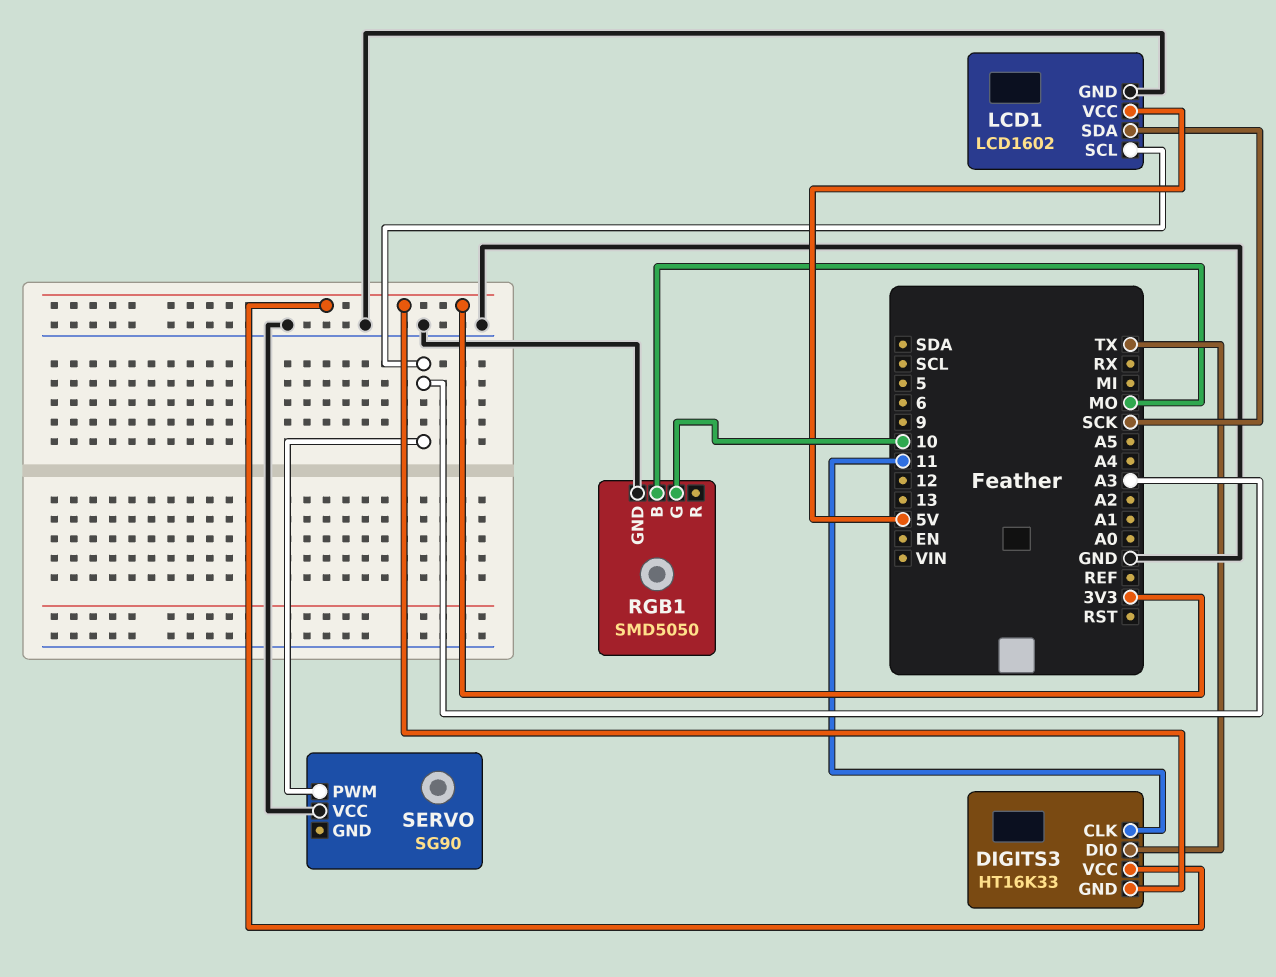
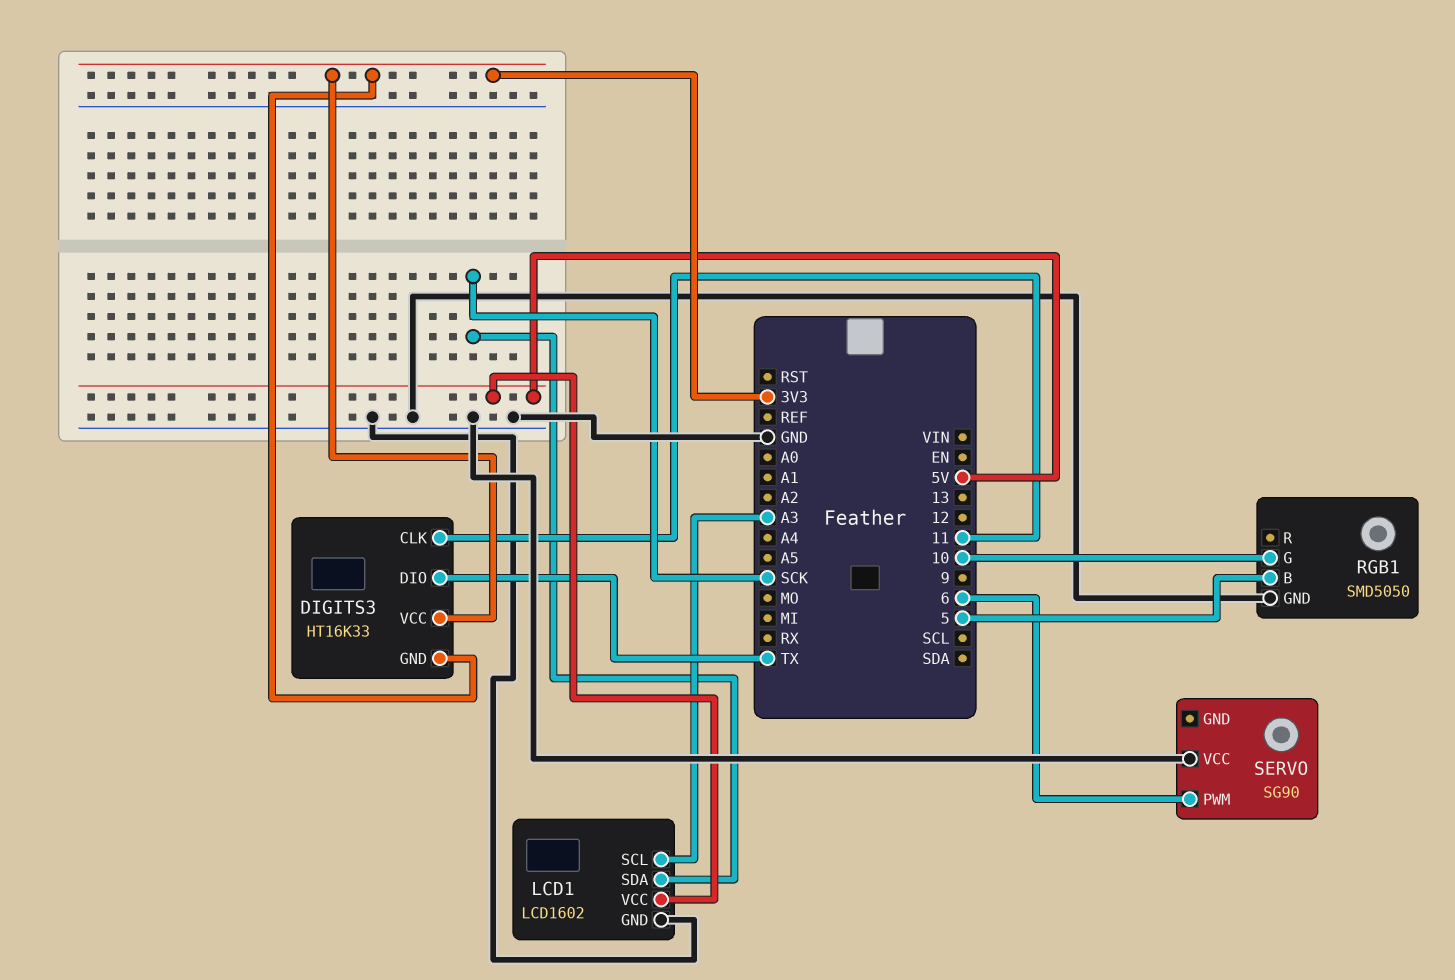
RGB1 pin B: MO -> 5
SERVO pin PWM: A3 -> 6

